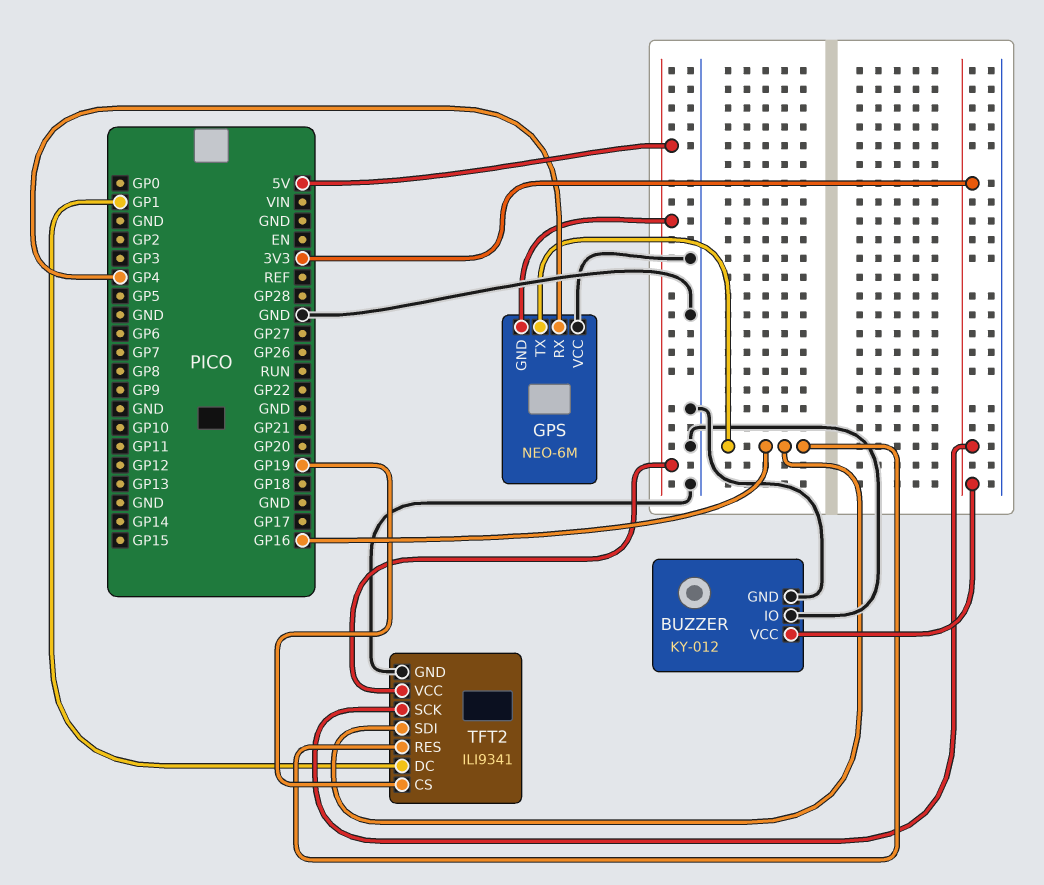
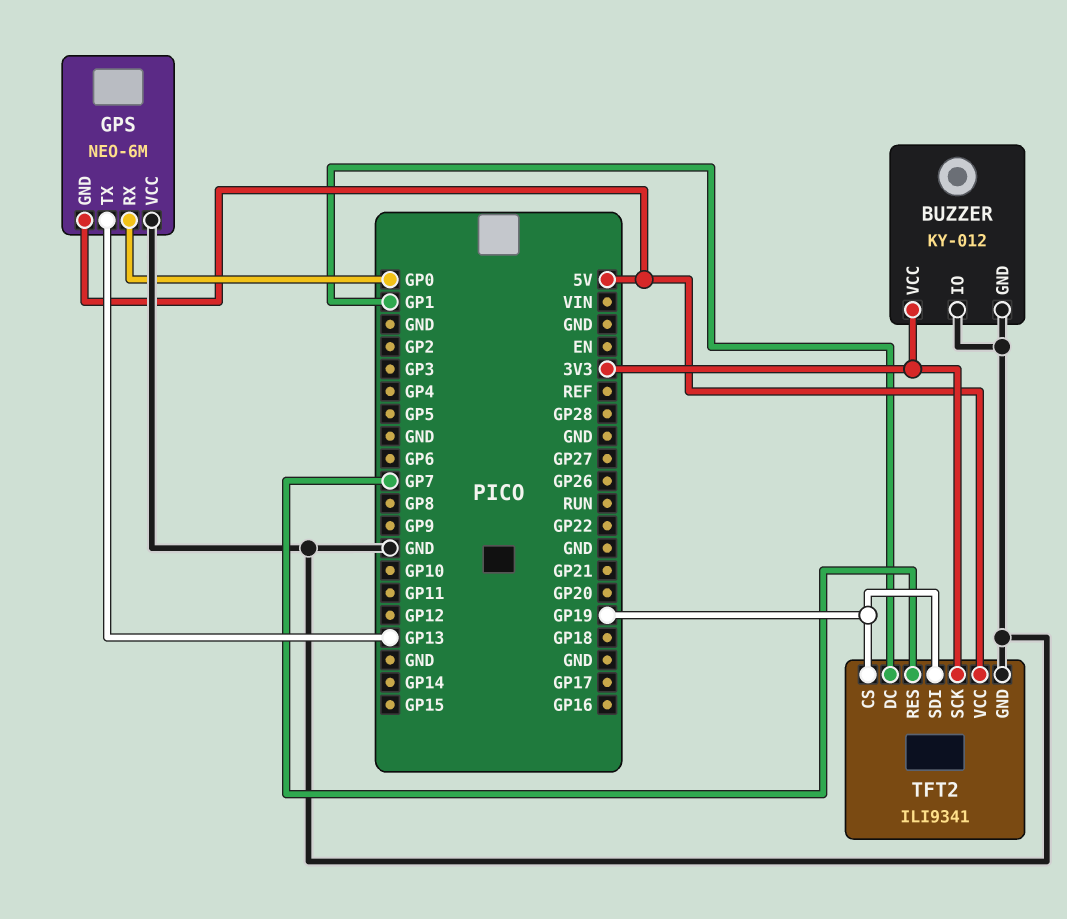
GPS pin RX: GP4 -> GP0
GPS pin TX: GP16 -> GP13
TFT2 pin RES: GP16 -> GP7
TFT2 pin SDI: GP16 -> GP19

